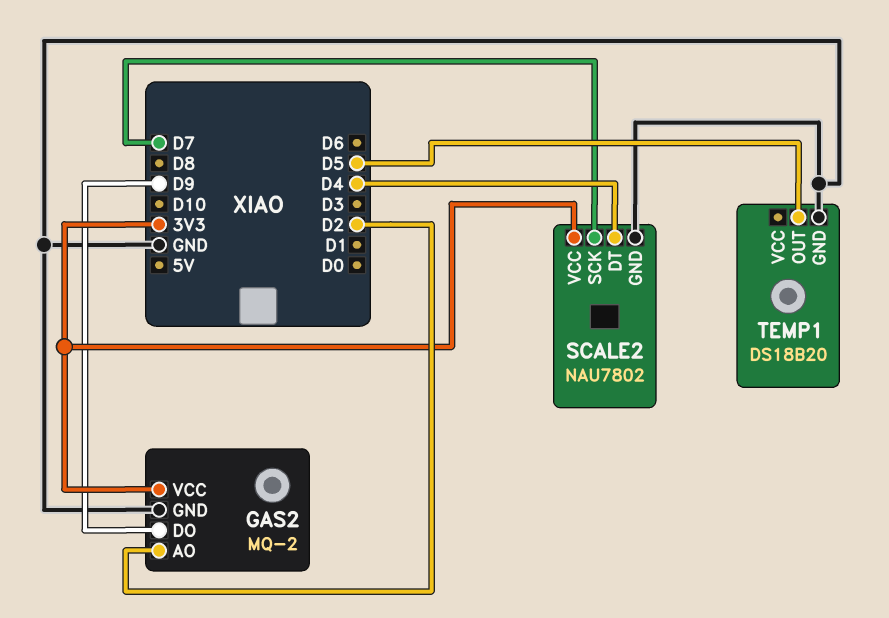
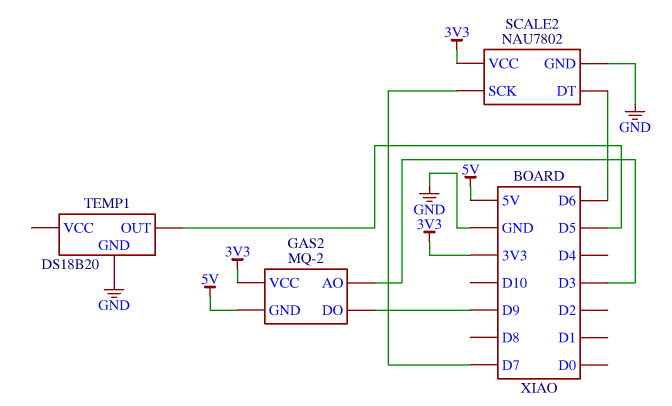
GAS2 pin AO: D2 -> D3
GAS2 pin GND: GND -> 5V
SCALE2 pin DT: D4 -> D6

